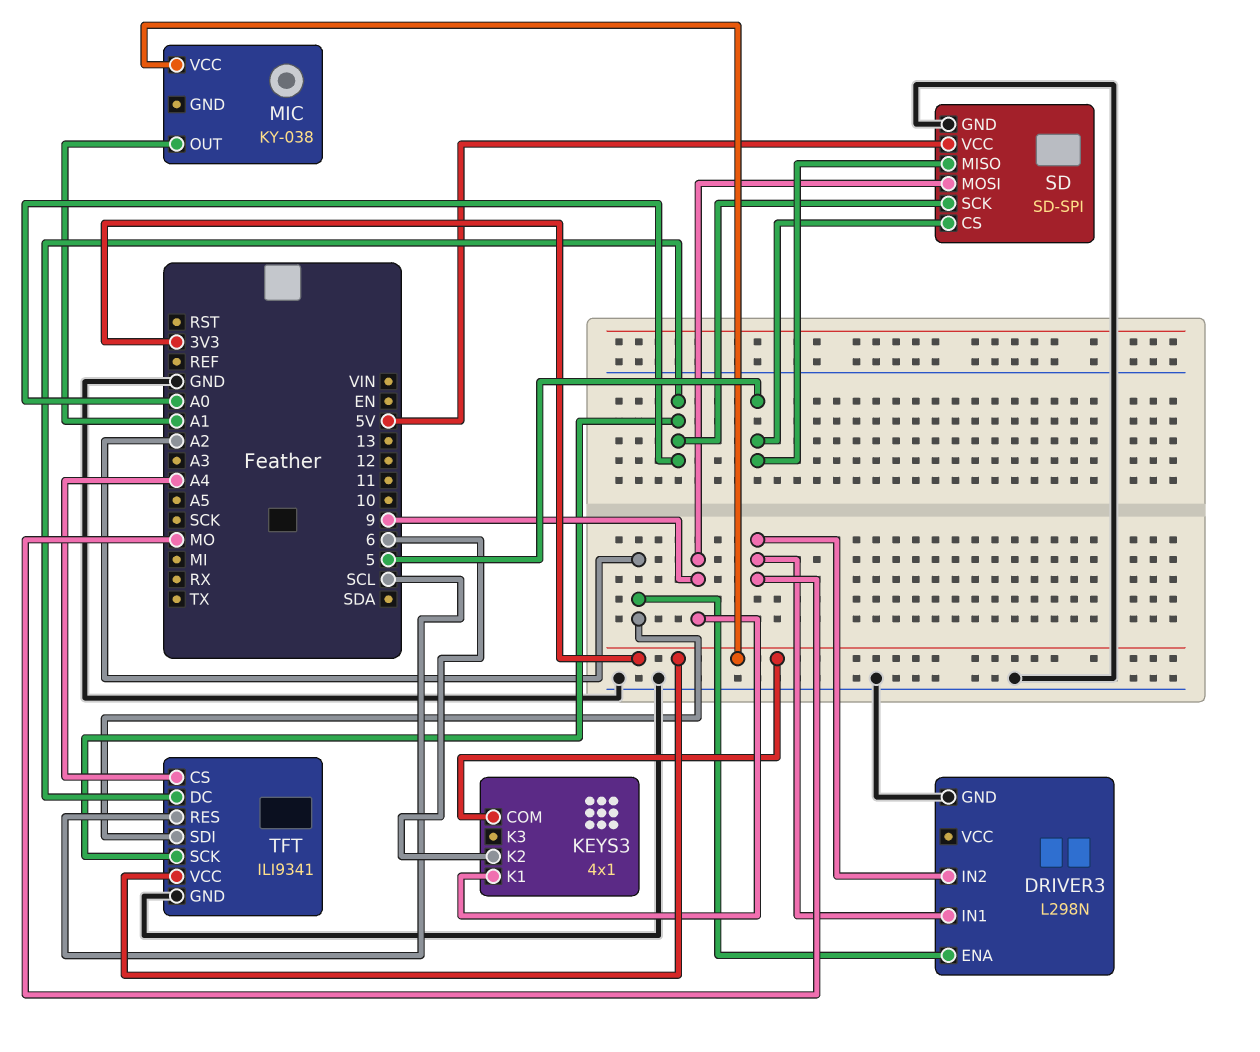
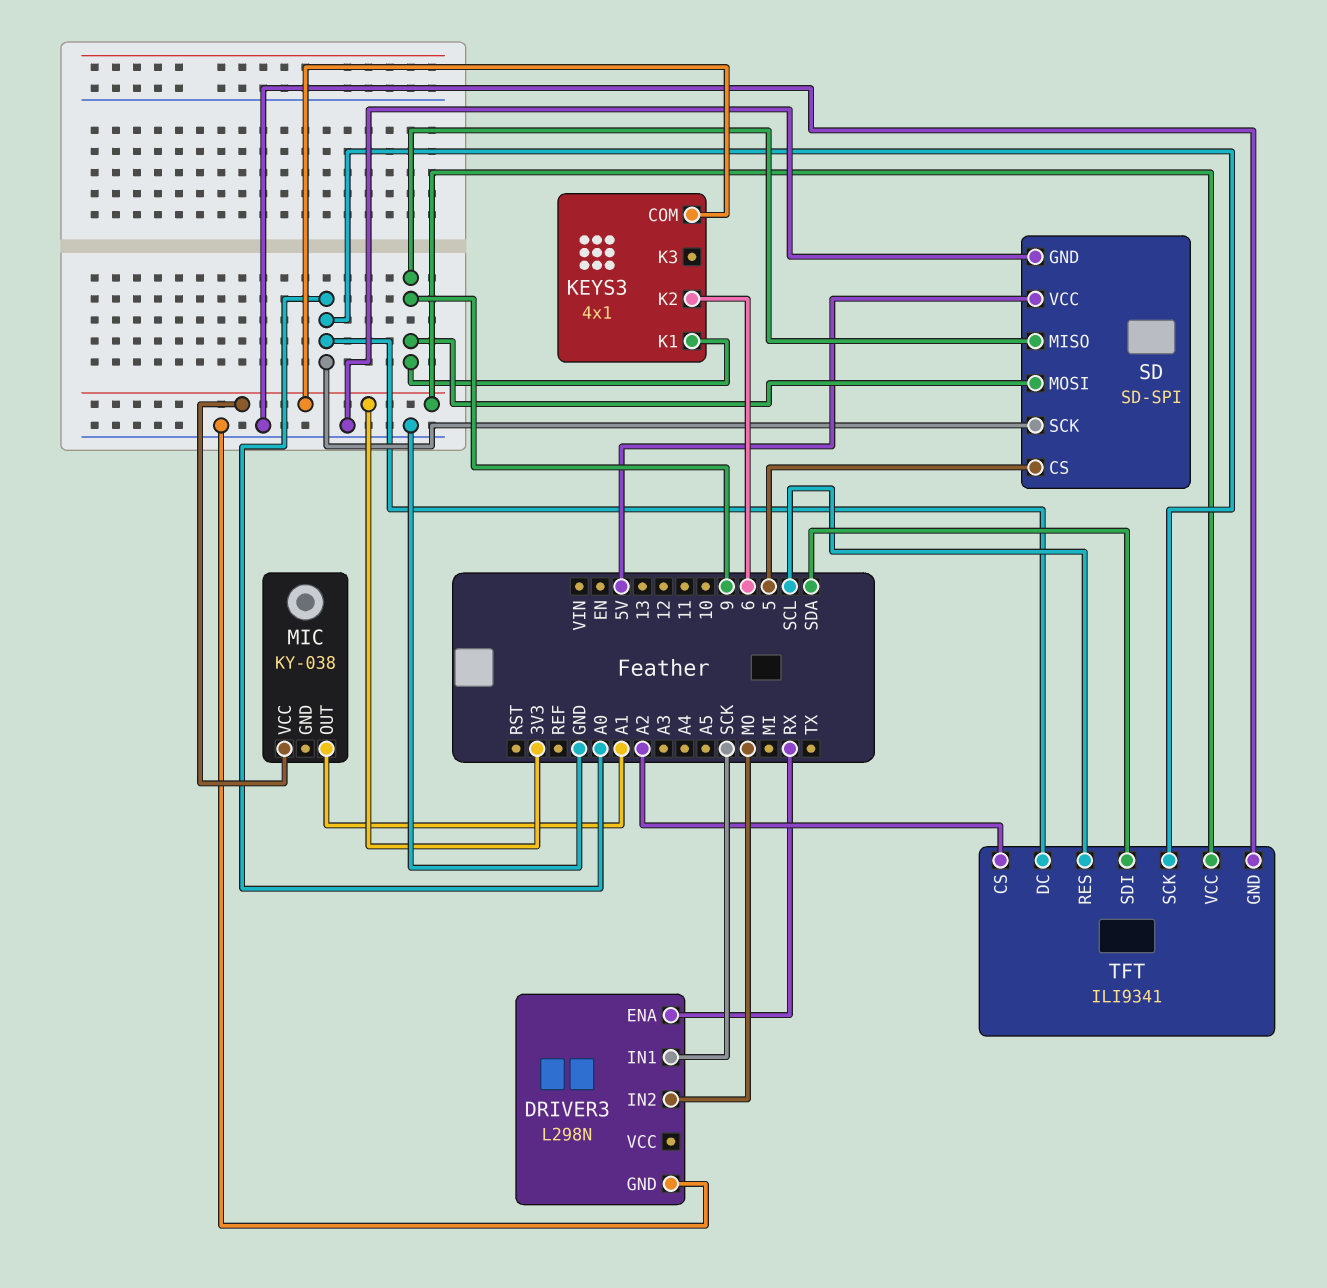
DRIVER3 pin ENA: A2 -> RX
DRIVER3 pin IN1: MO -> SCK
SD pin MISO: 5 -> 9
TFT pin CS: A4 -> A2
TFT pin SDI: A2 -> SDA

